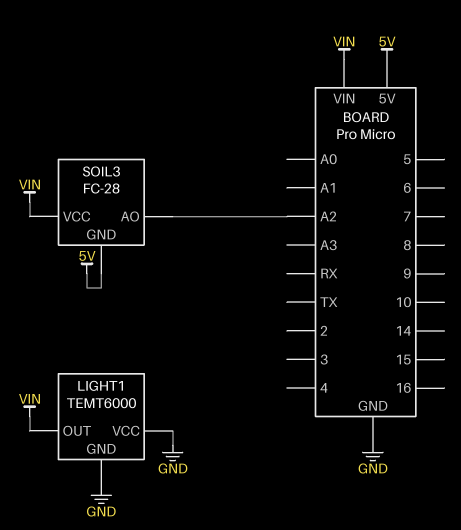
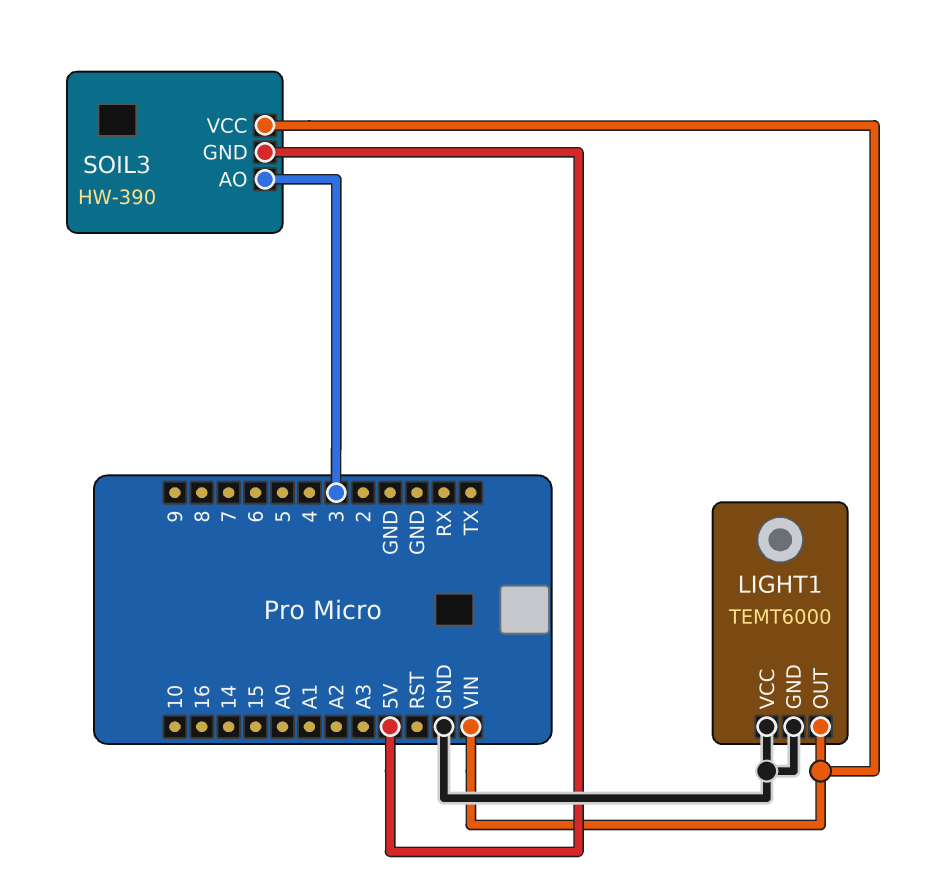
SOIL3: FC-28 -> HW-390
SOIL3 pin AO: A2 -> 3

